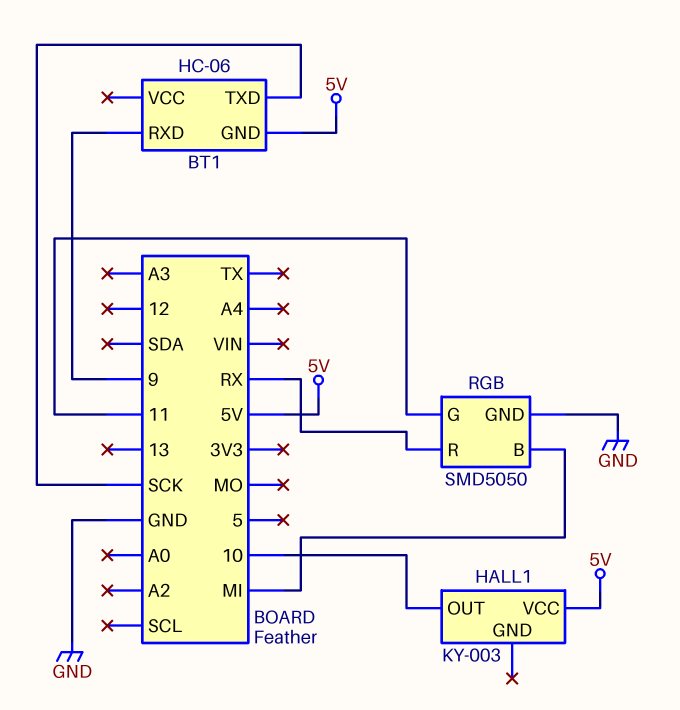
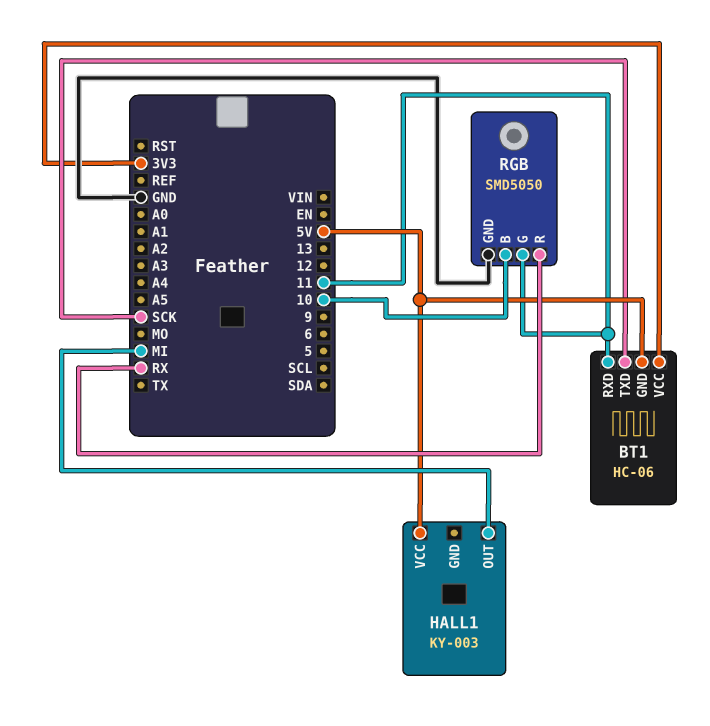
BT1 pin RXD: 9 -> 11
BT1 pin VCC: none -> 3V3
HALL1 pin OUT: 10 -> MI
RGB pin B: MI -> 10

